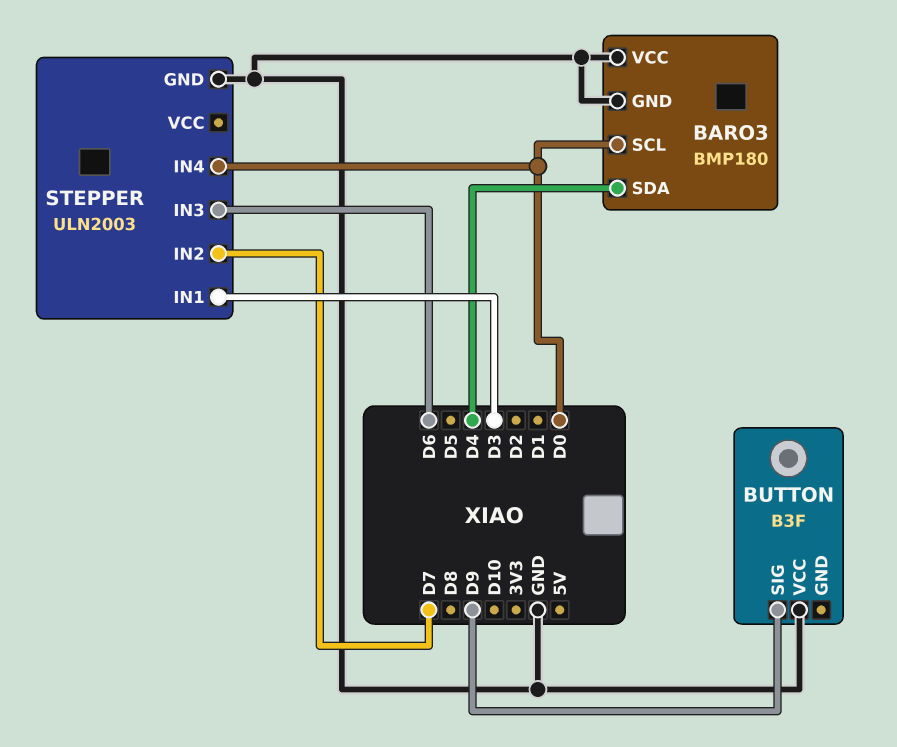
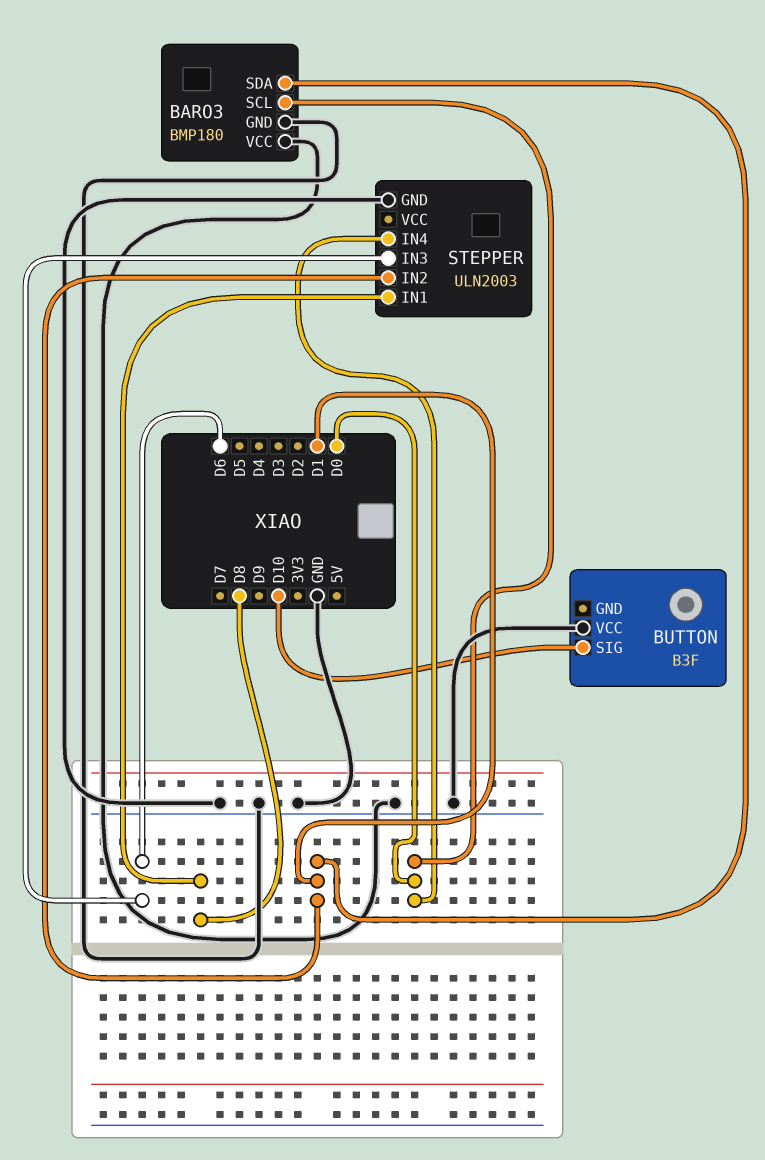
BARO3 pin SDA: D4 -> D1
BUTTON pin SIG: D9 -> D10
STEPPER pin IN1: D3 -> D8
STEPPER pin IN2: D7 -> D1

